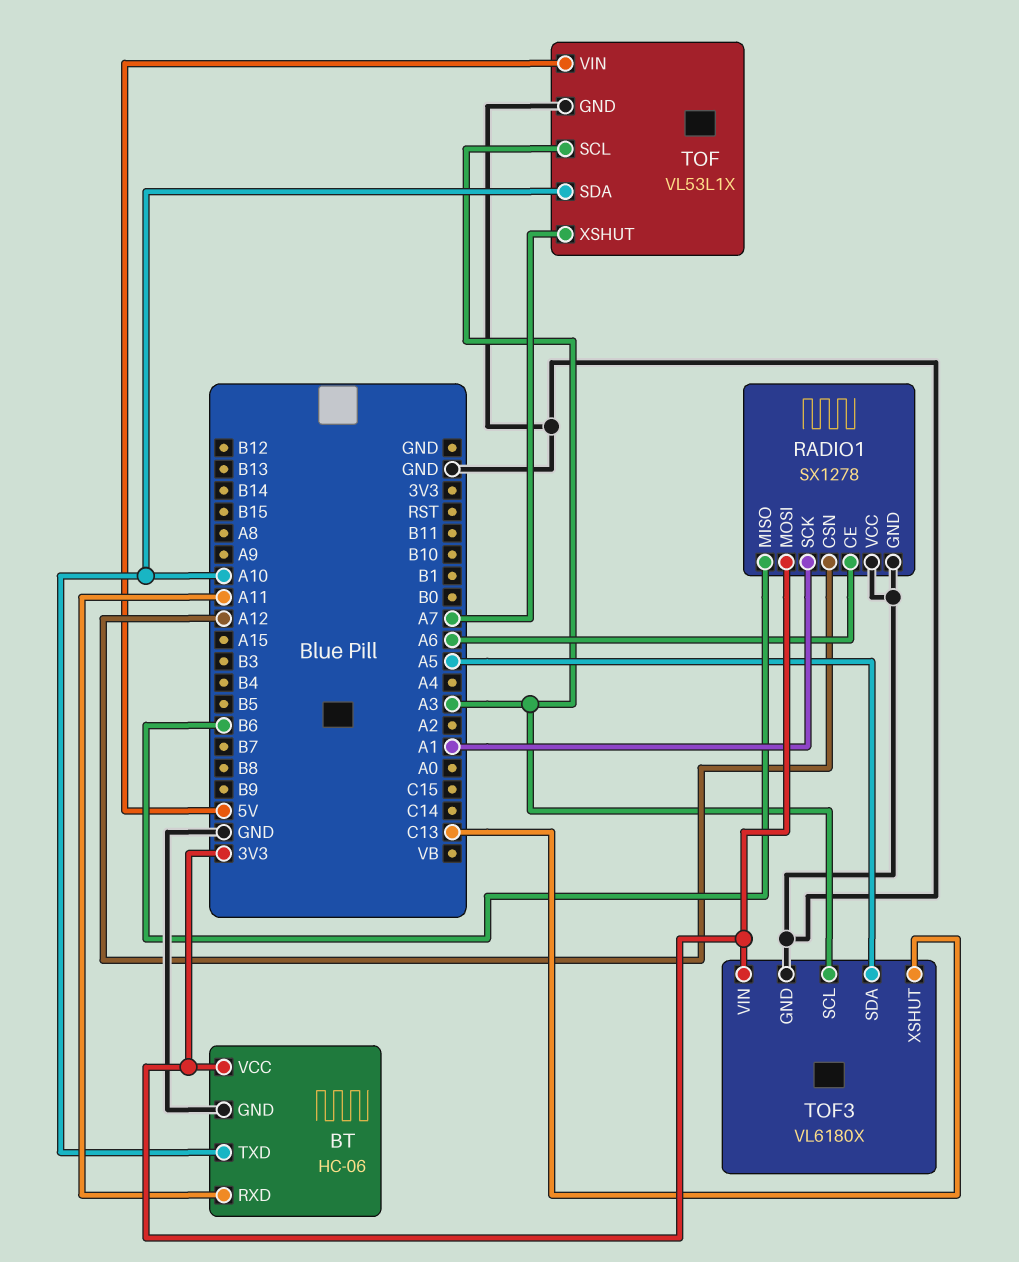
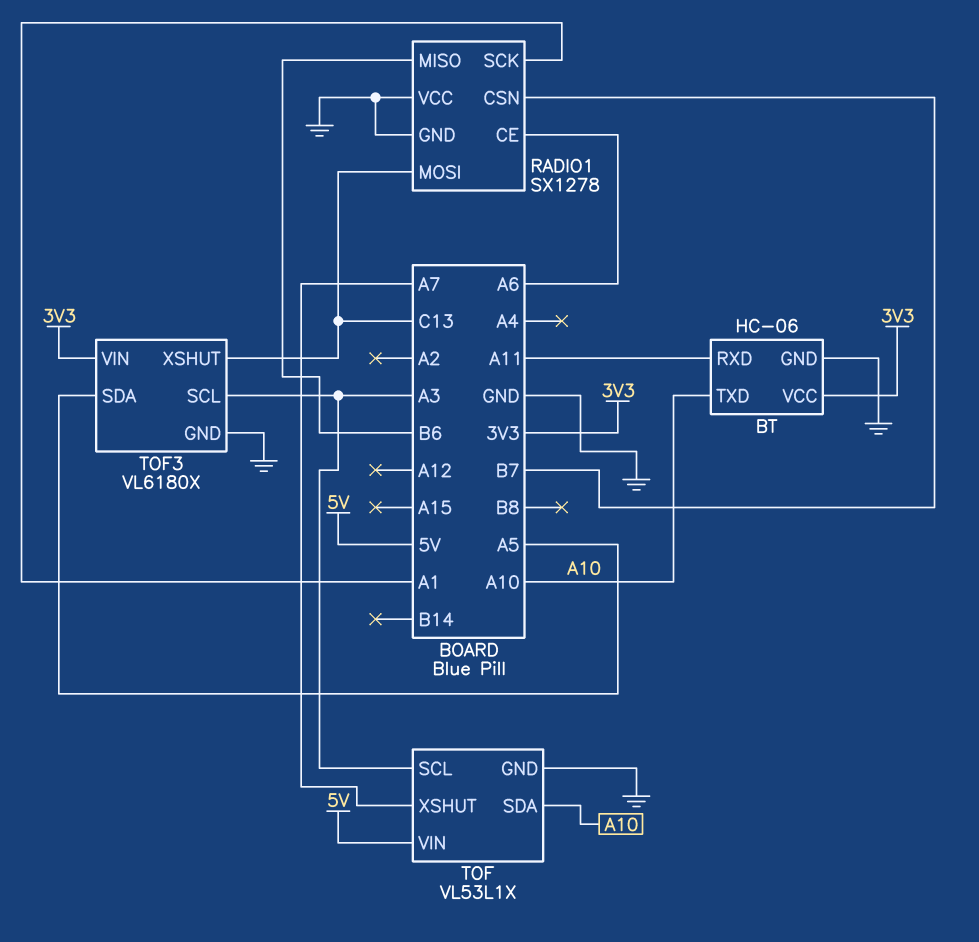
RADIO1 pin CSN: A12 -> B7
RADIO1 pin MOSI: 3V3 -> C13

